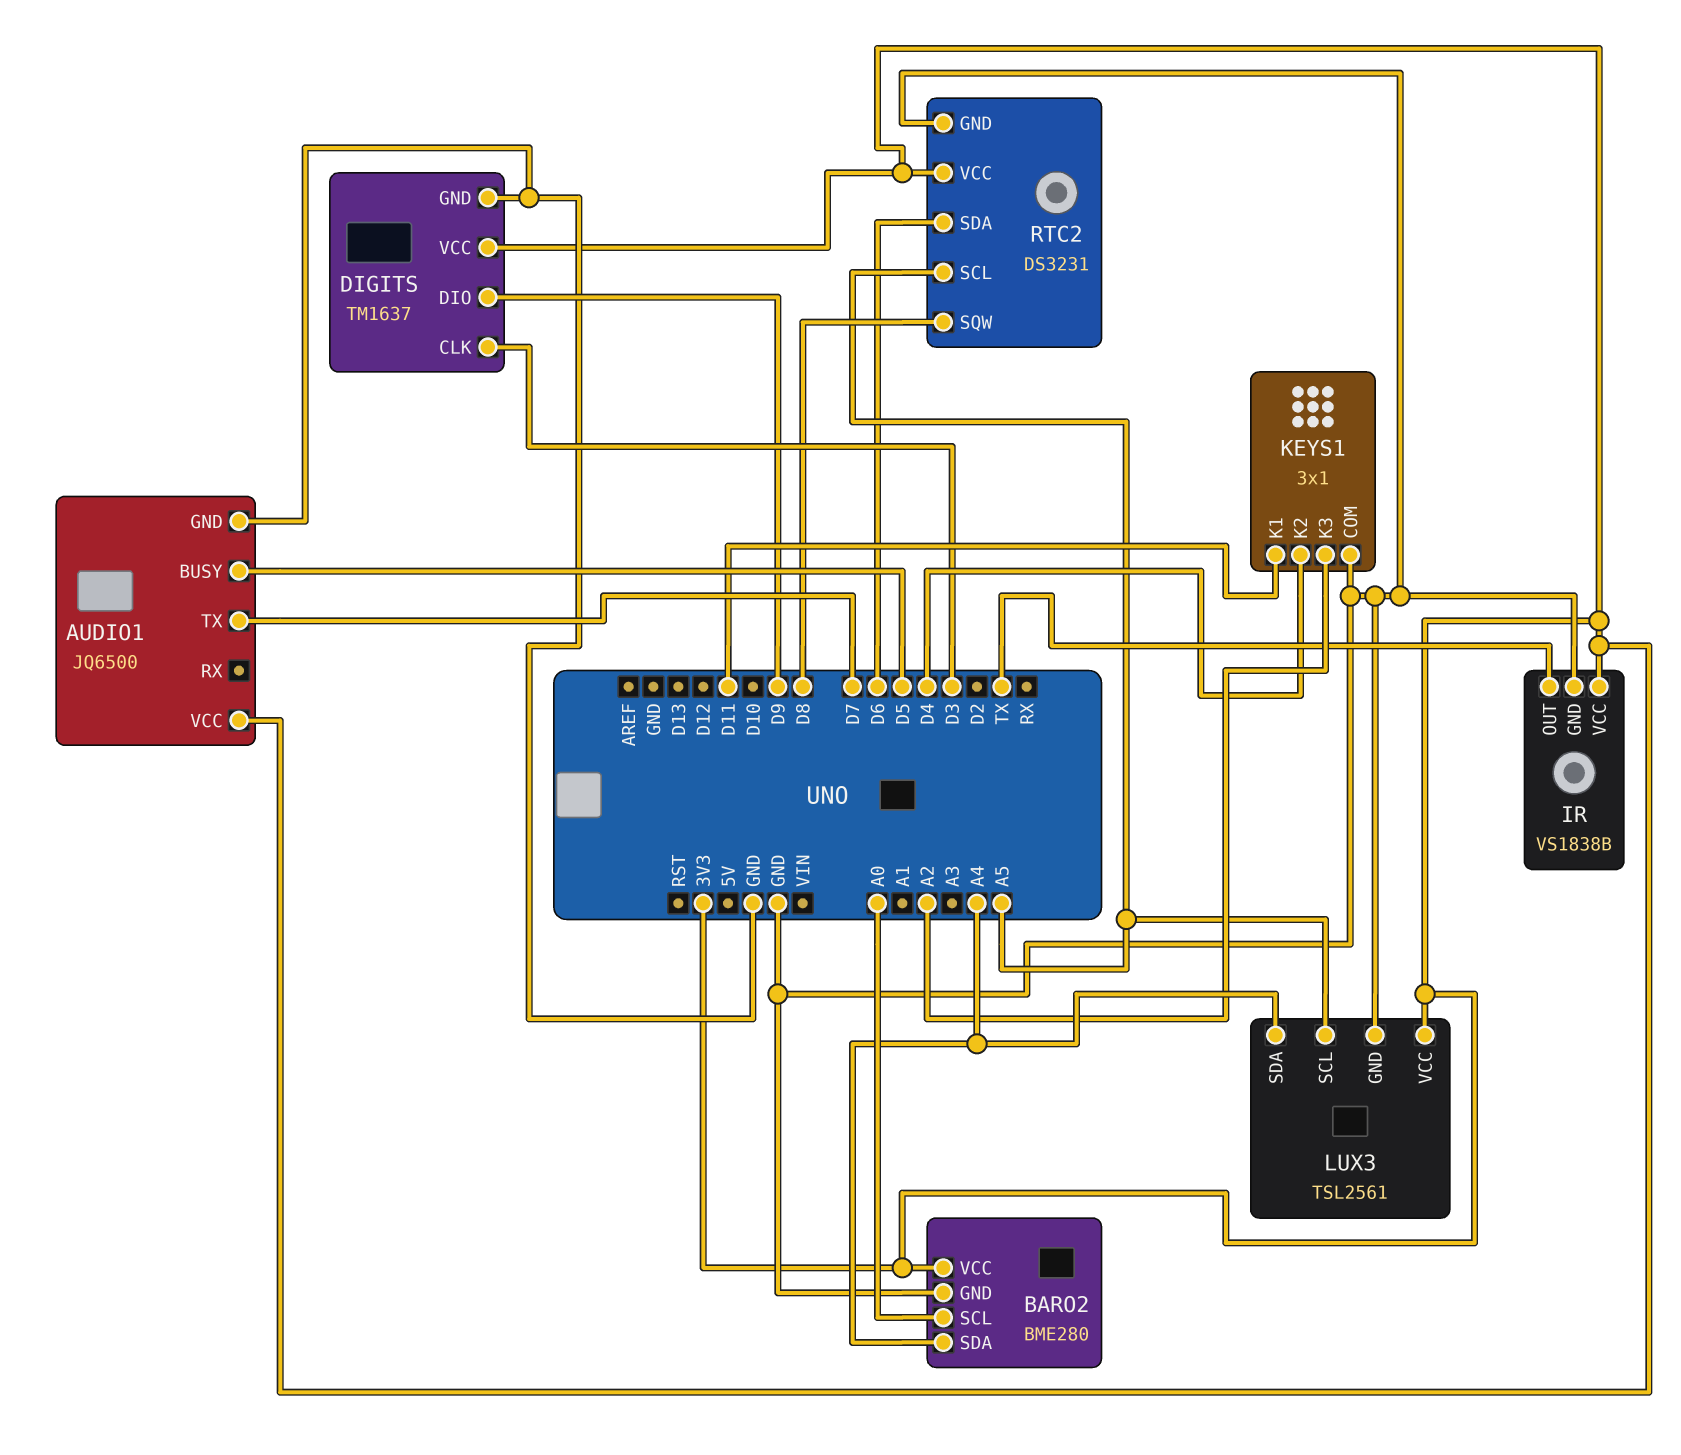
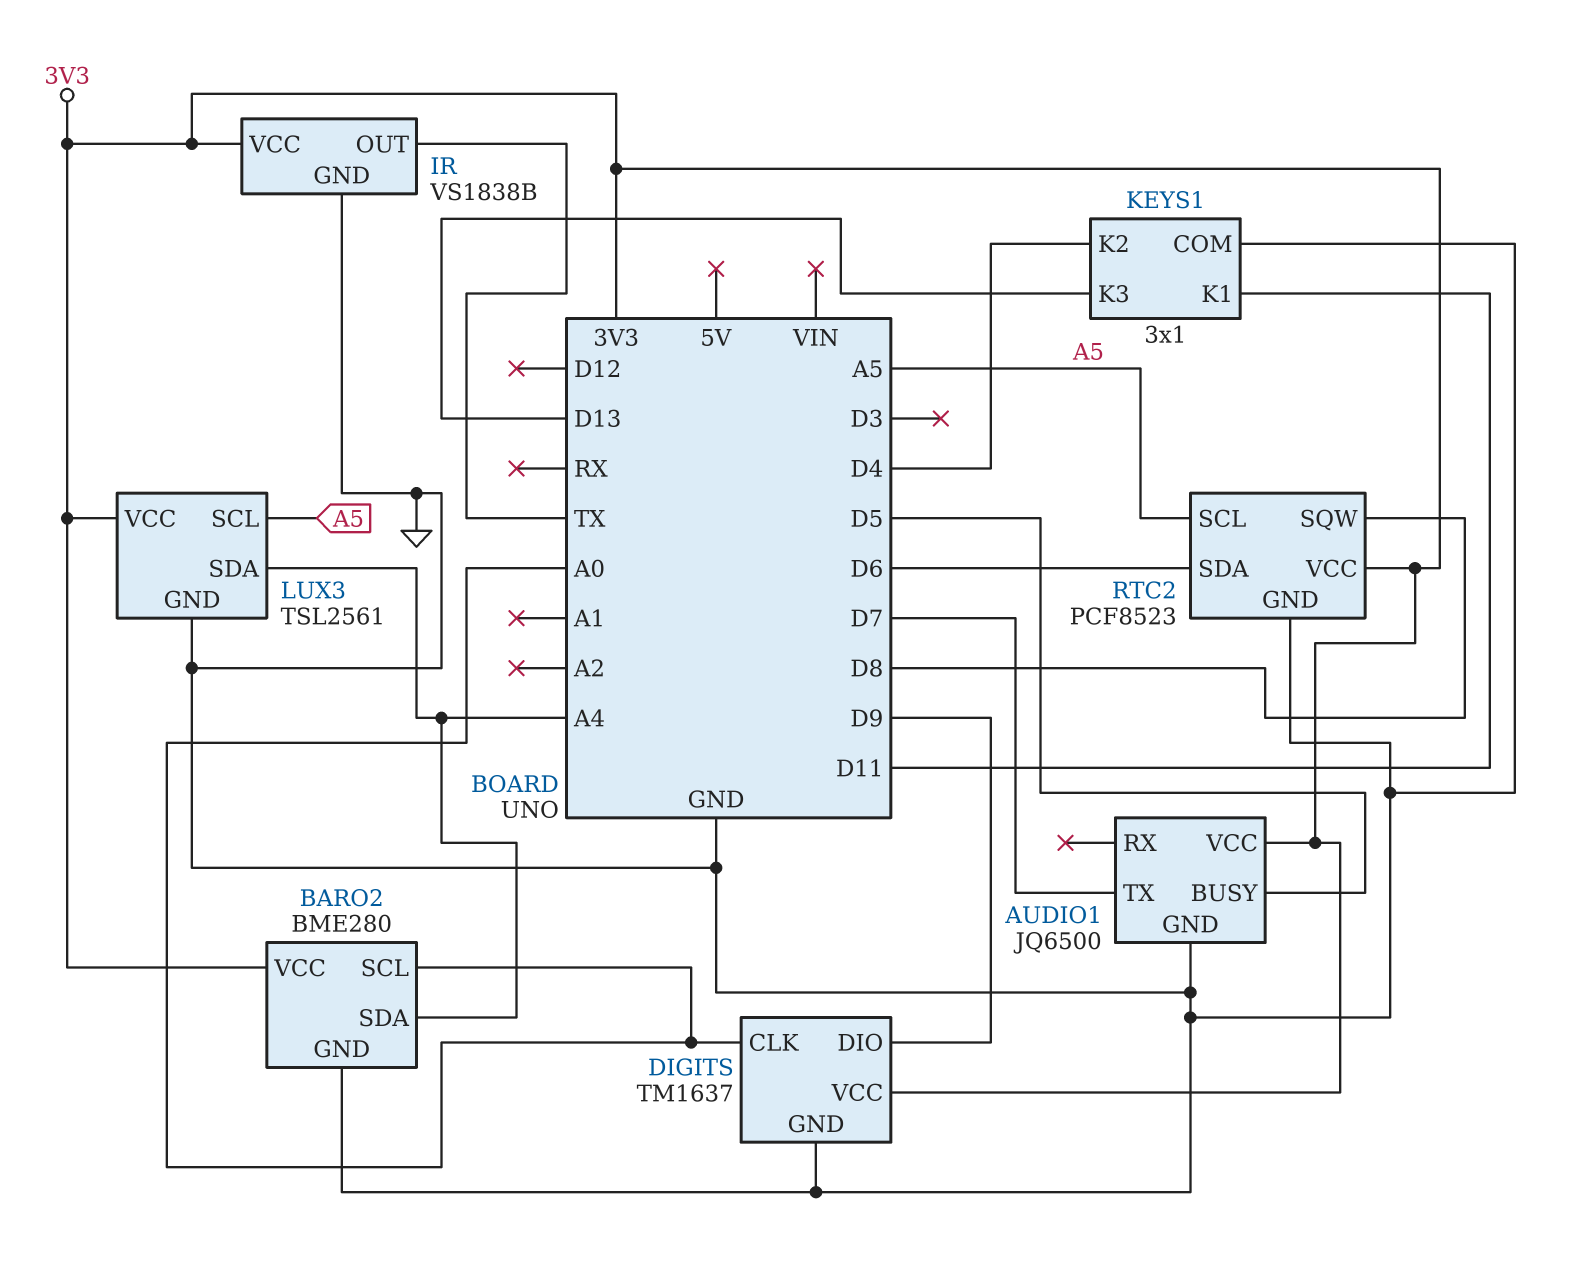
DIGITS pin CLK: D3 -> A0
KEYS1 pin K3: A2 -> D13
RTC2: DS3231 -> PCF8523

